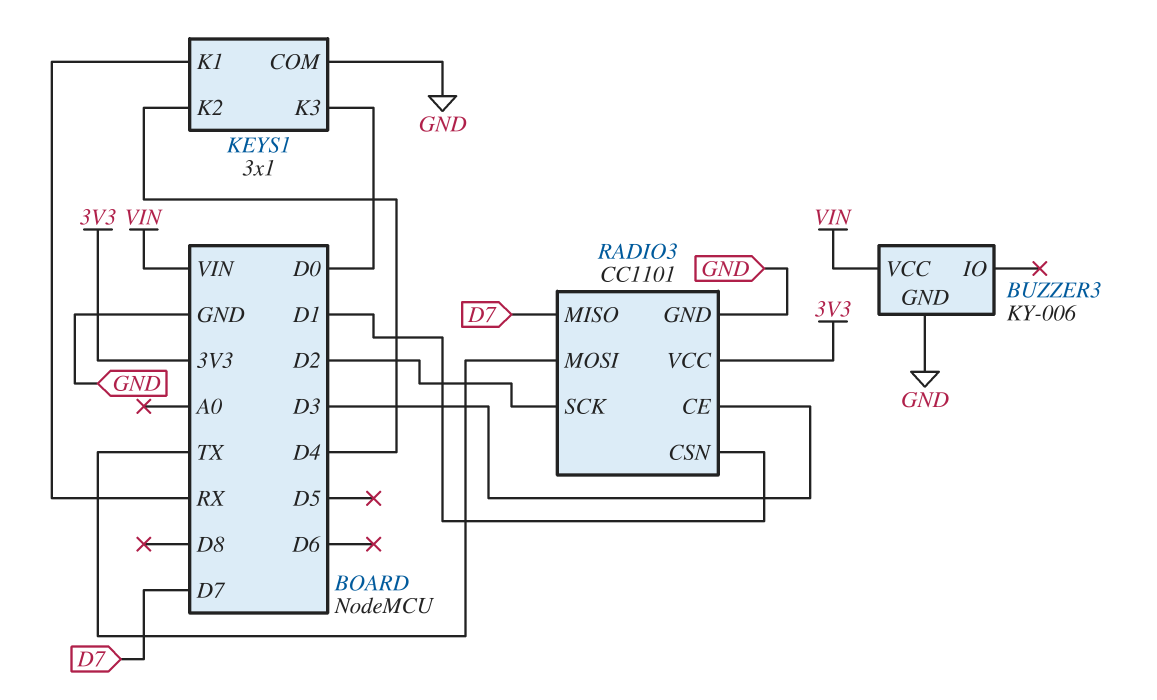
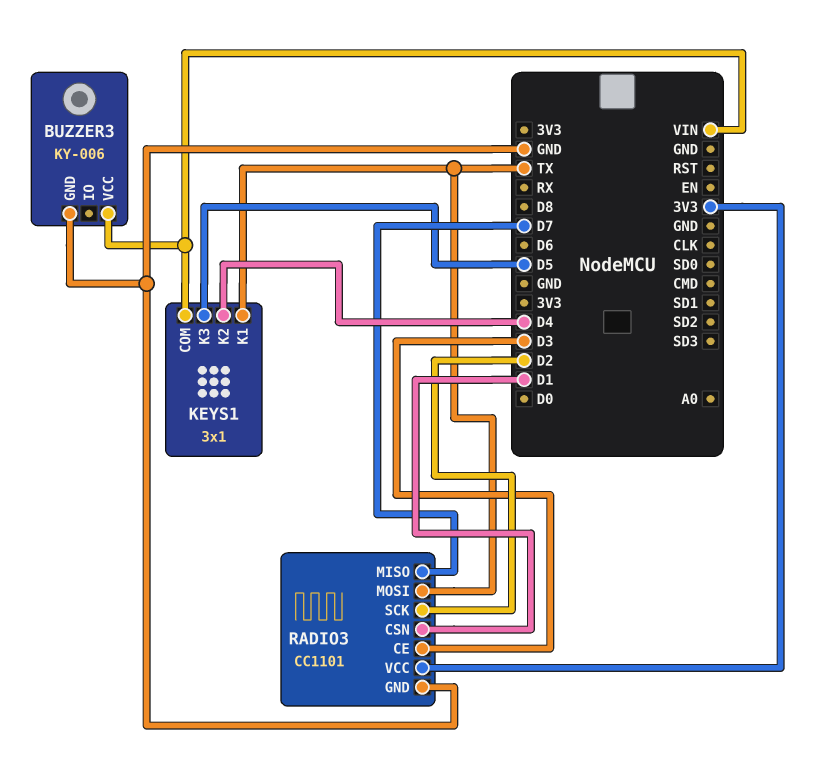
KEYS1 pin COM: GND -> VIN
KEYS1 pin K1: RX -> TX
KEYS1 pin K3: D0 -> D5

